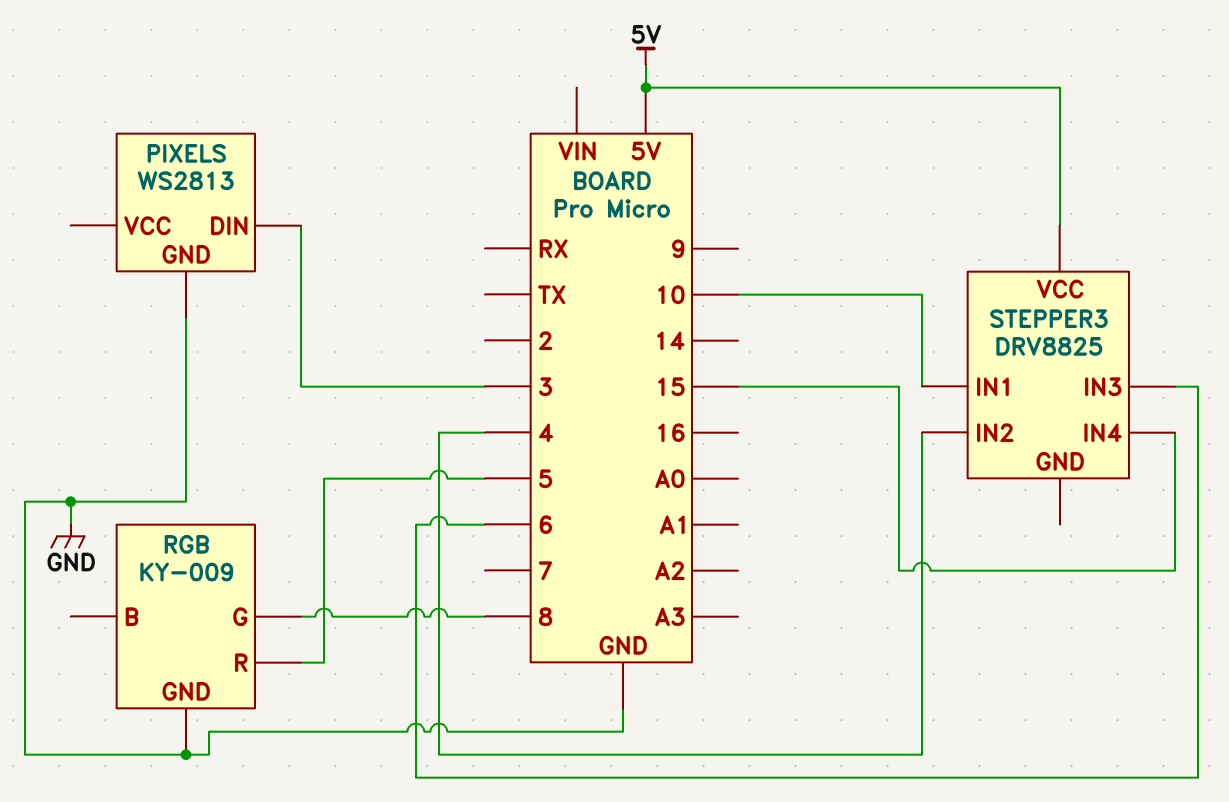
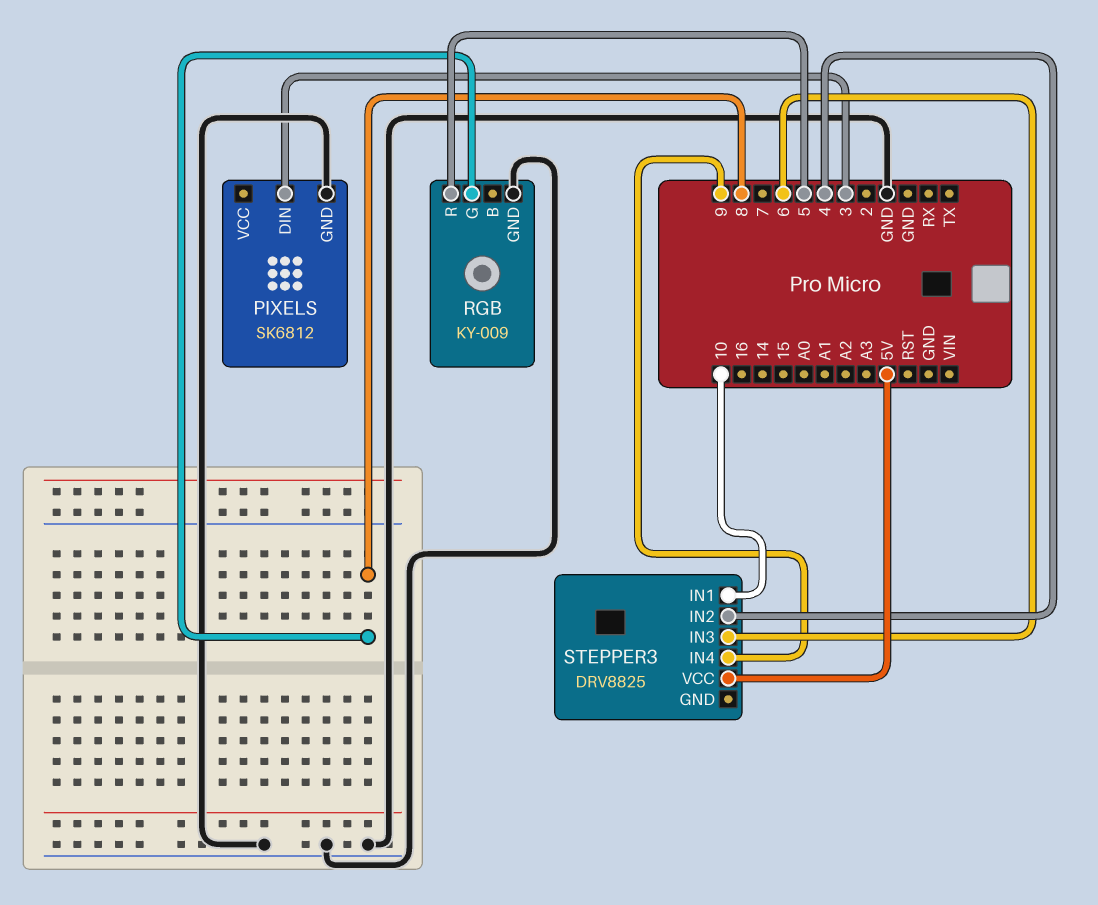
PIXELS: WS2813 -> SK6812
STEPPER3 pin IN4: 15 -> 9

